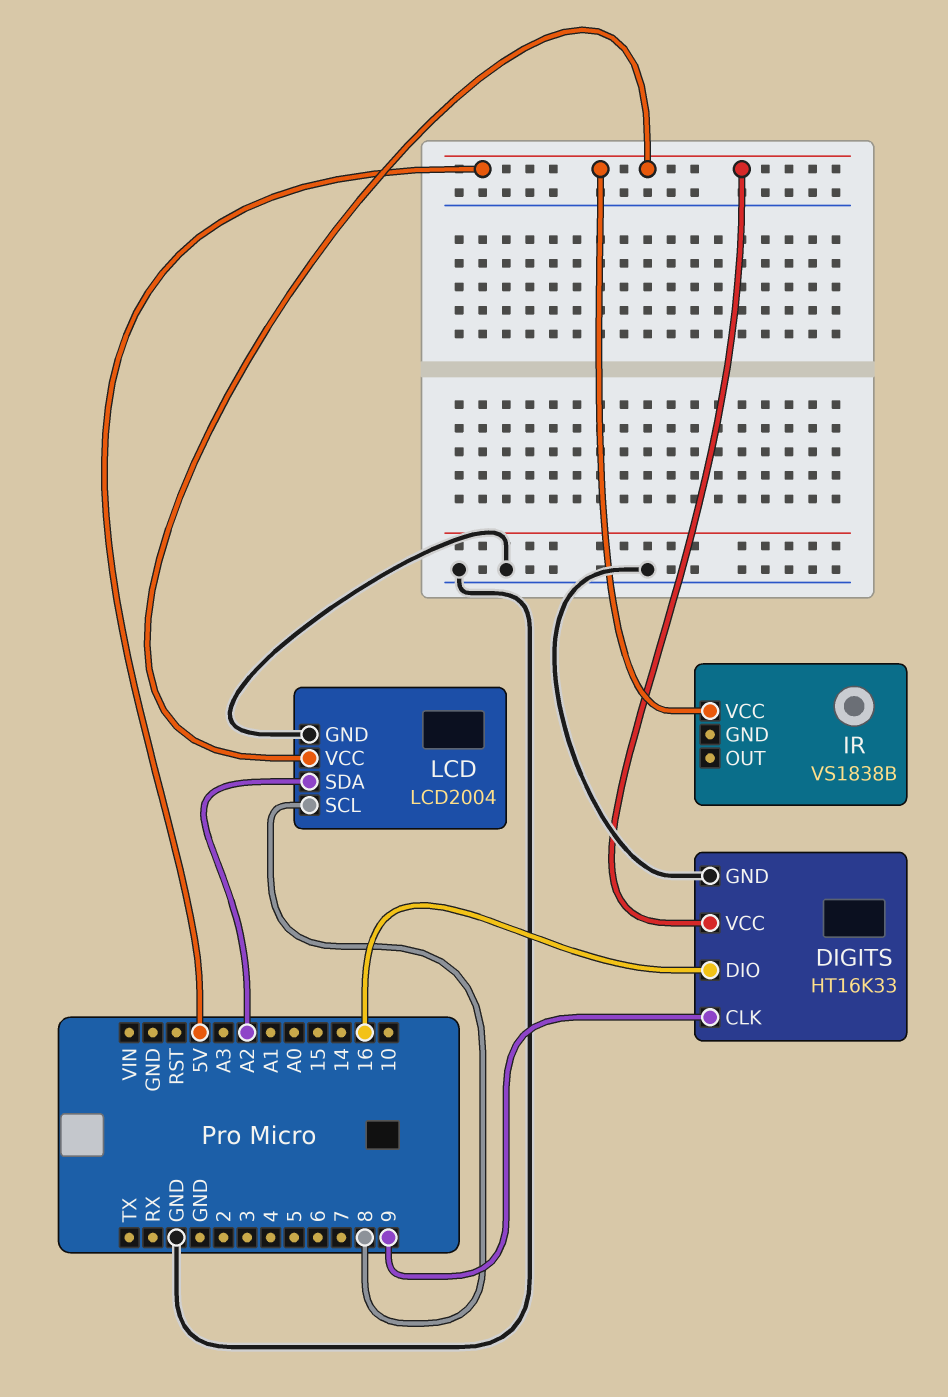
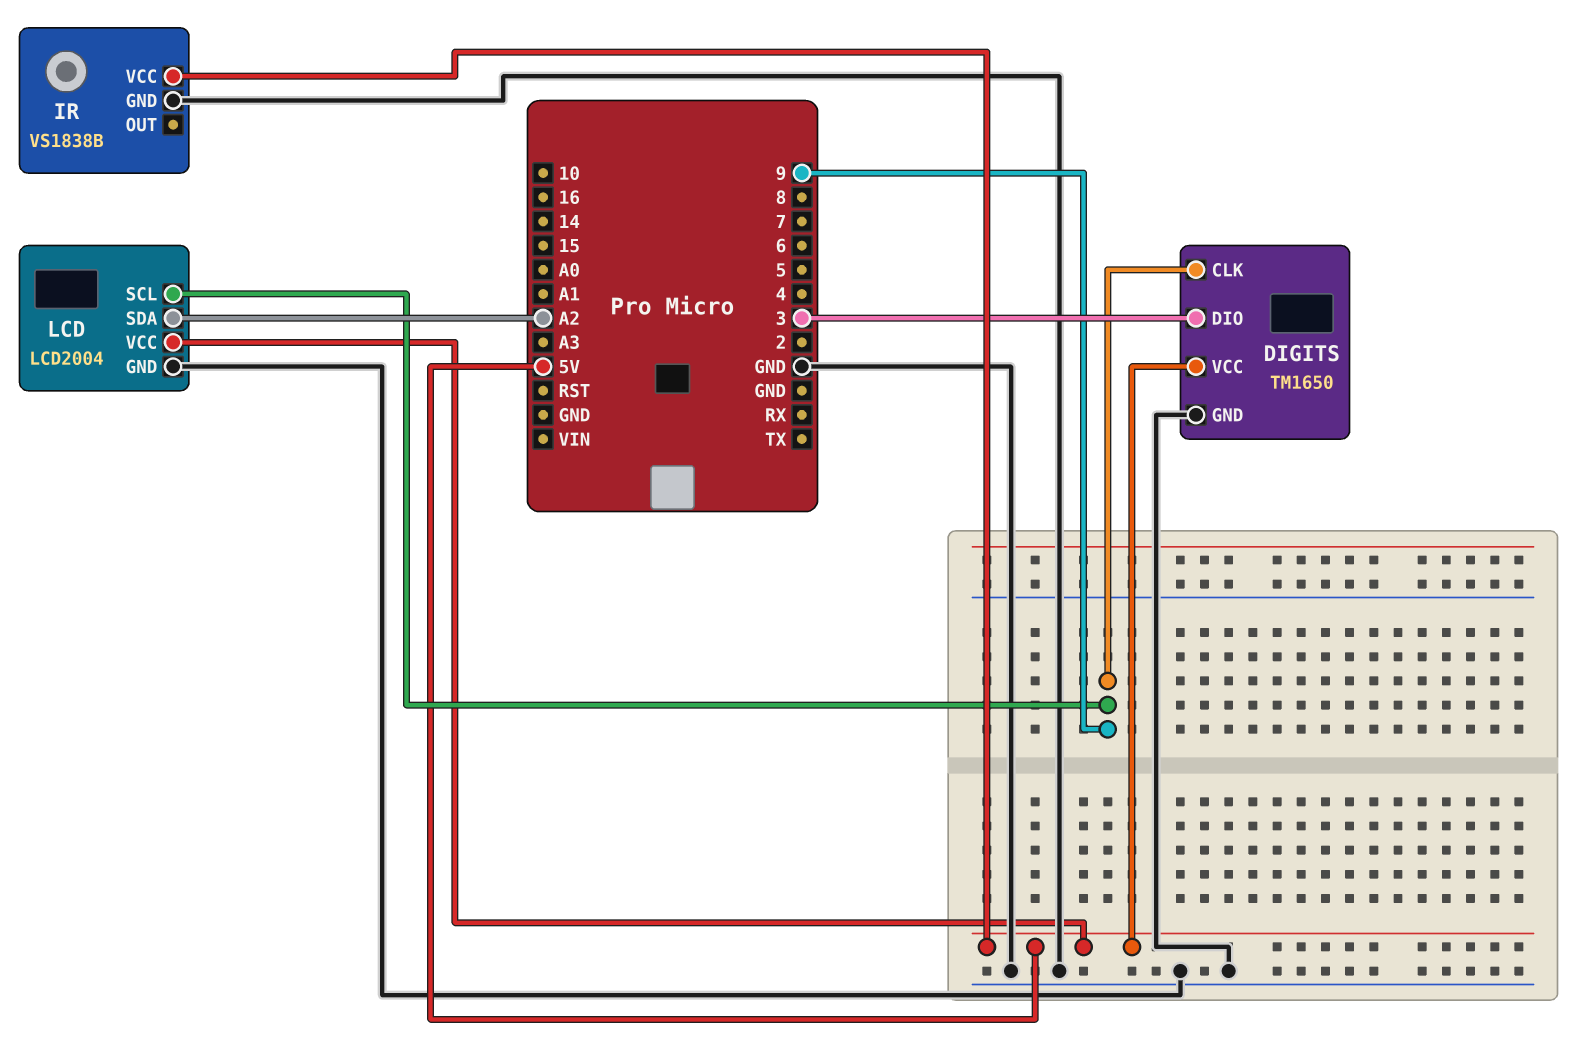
DIGITS: HT16K33 -> TM1650
DIGITS pin DIO: 16 -> 3
IR pin GND: none -> GND
LCD pin SCL: 8 -> 9

